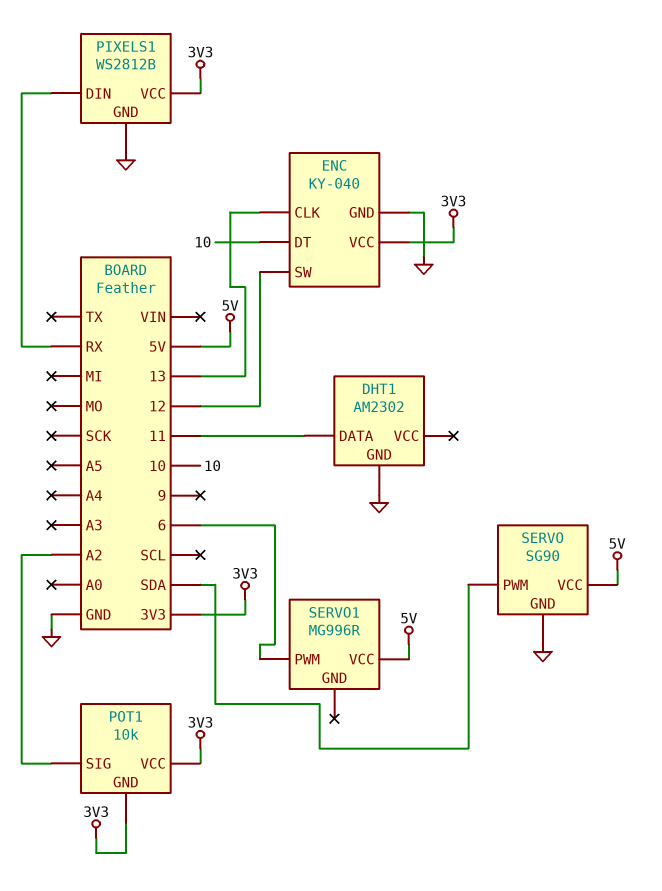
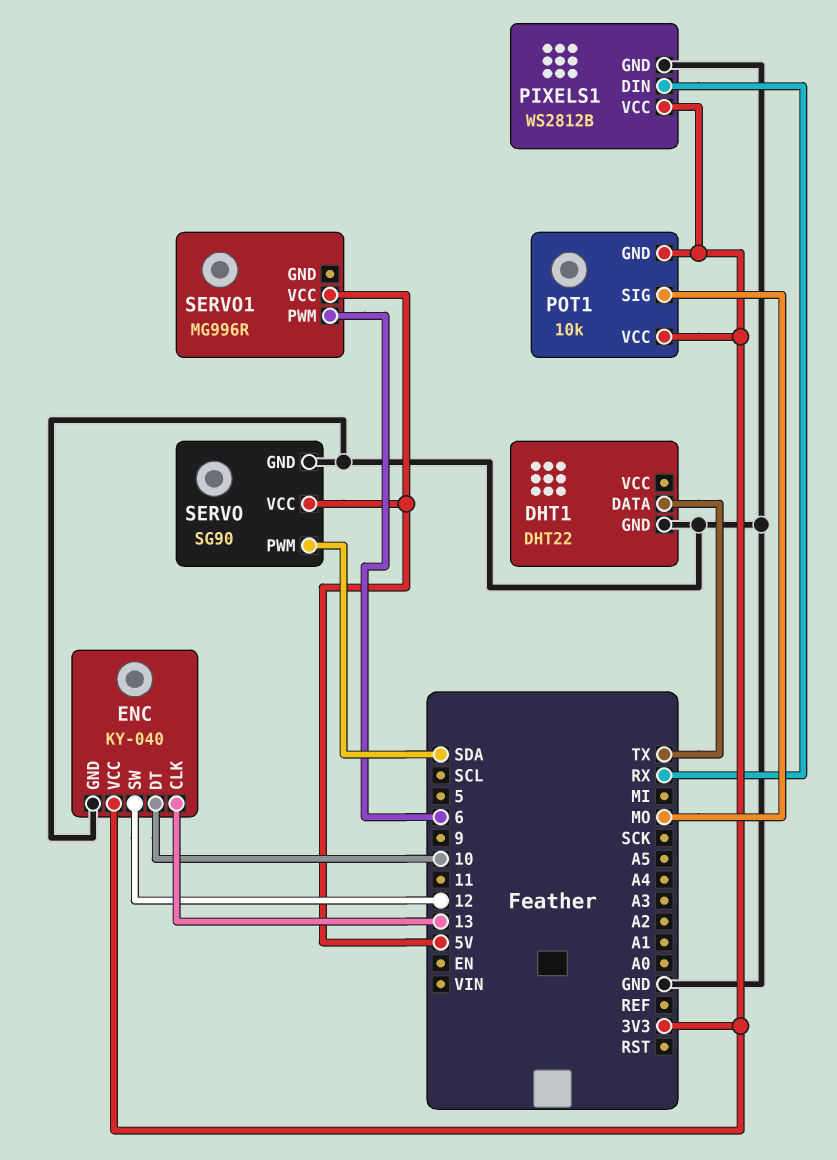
DHT1: AM2302 -> DHT22
DHT1 pin DATA: 11 -> TX
POT1 pin SIG: A2 -> MO

